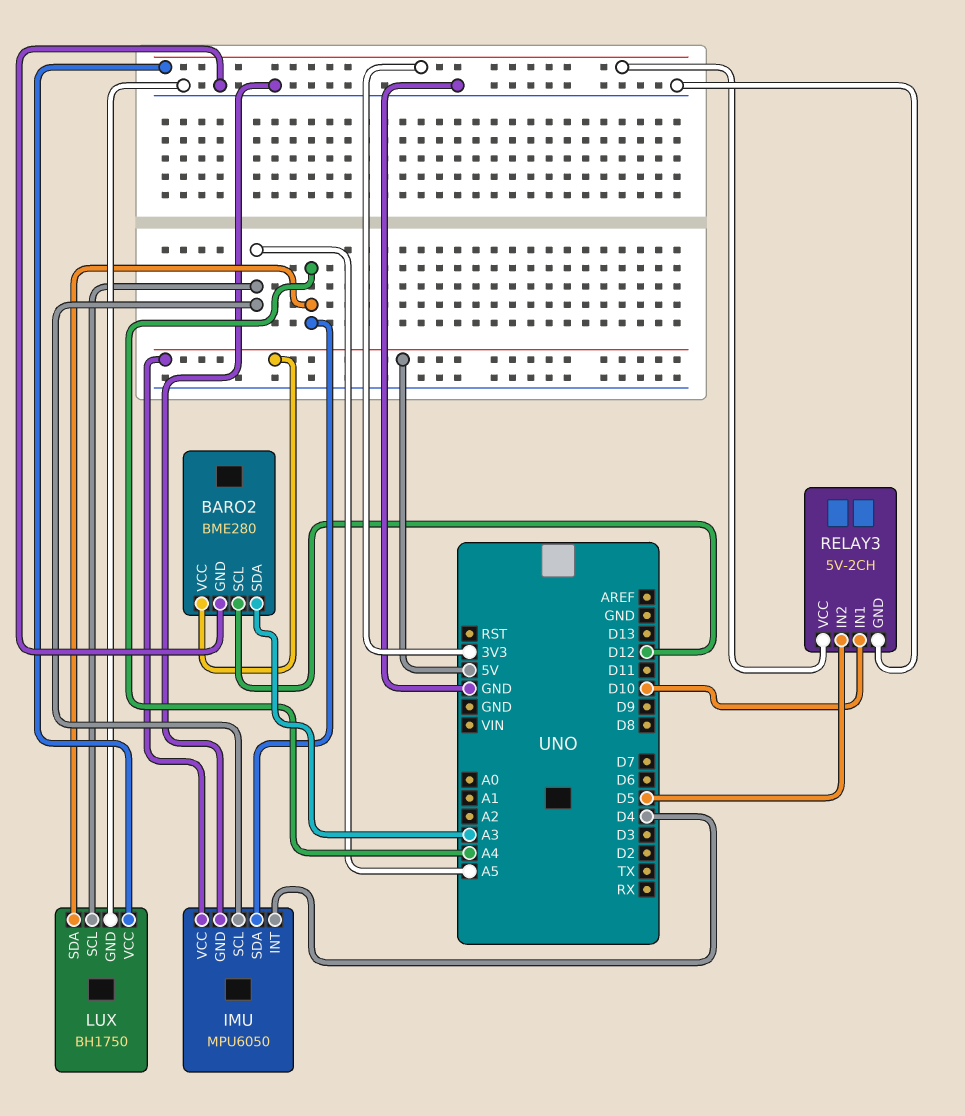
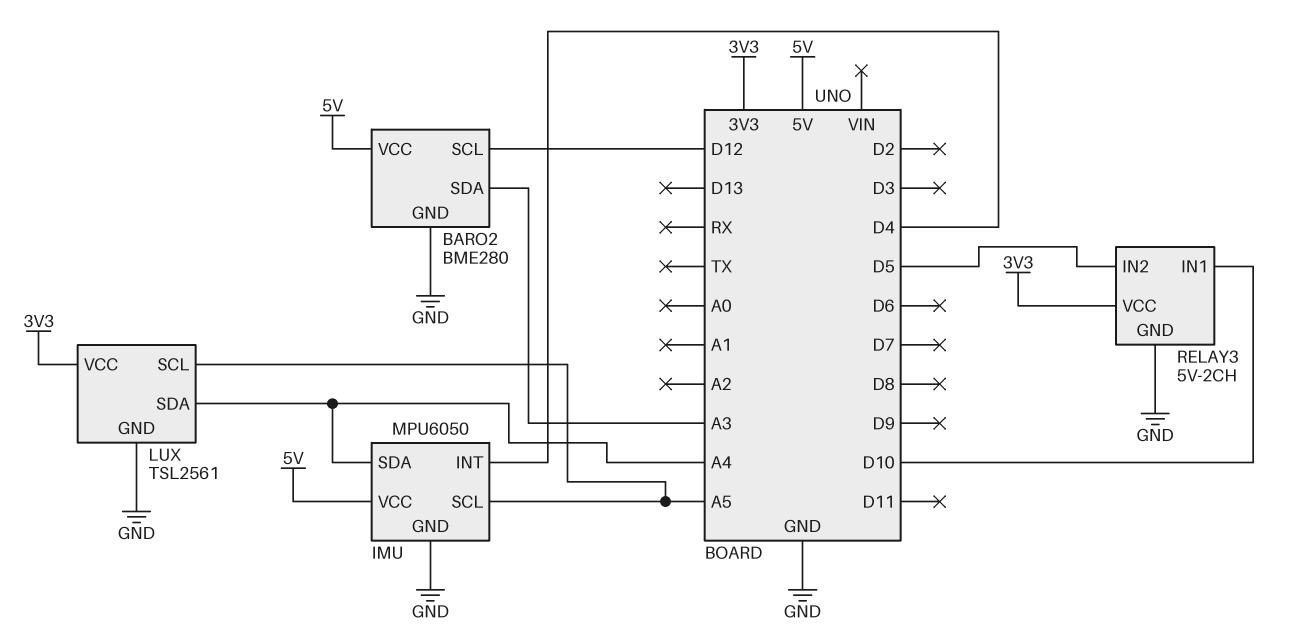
LUX: BH1750 -> TSL2561

